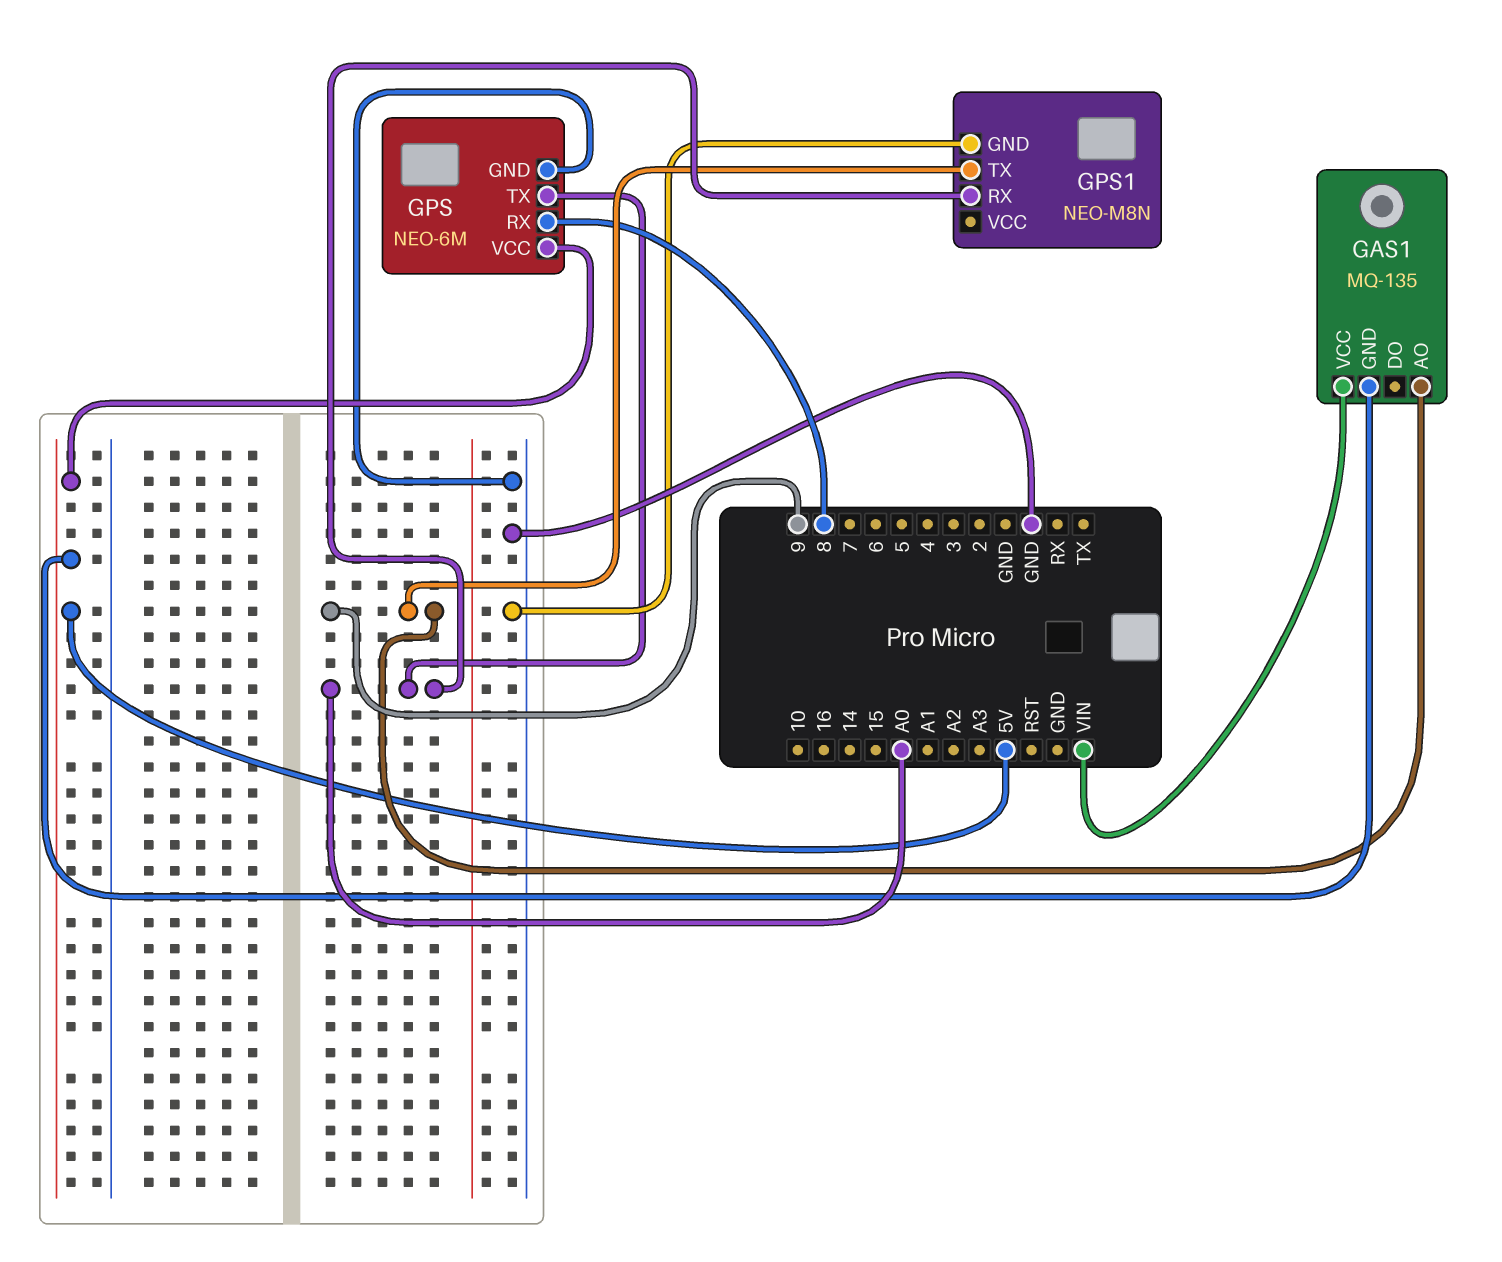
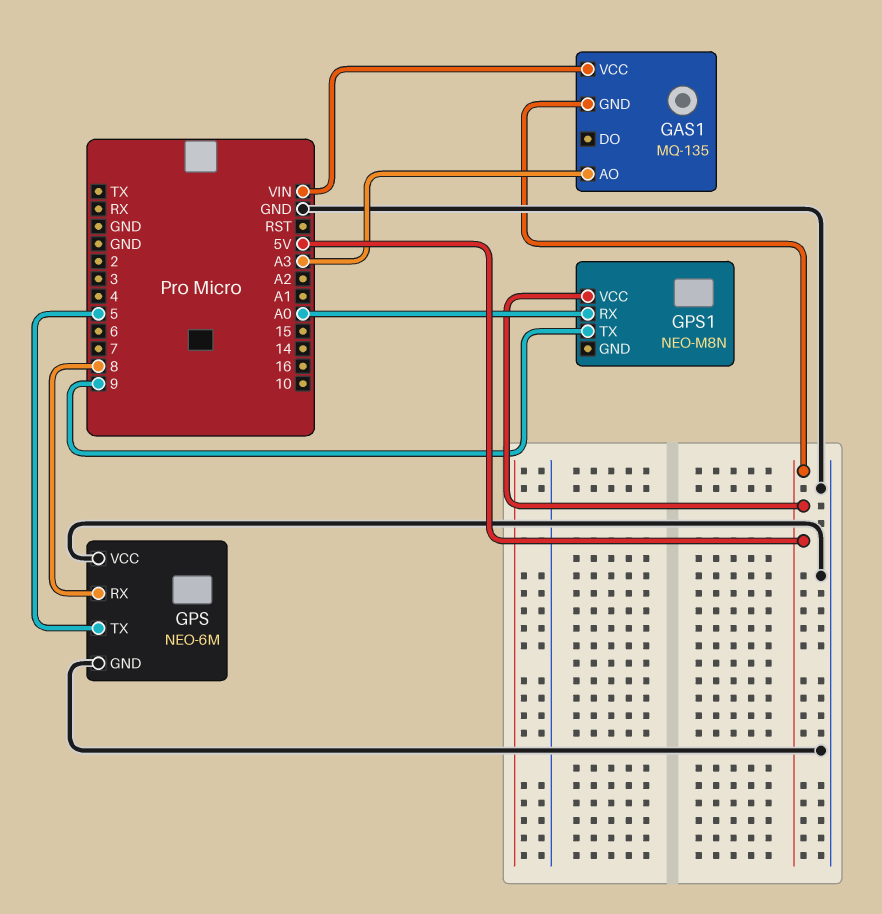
GAS1 pin AO: 9 -> A3
GPS pin TX: A0 -> 5
GPS pin VCC: 5V -> GND
GPS1 pin GND: GND -> none
GPS1 pin VCC: none -> 5V

